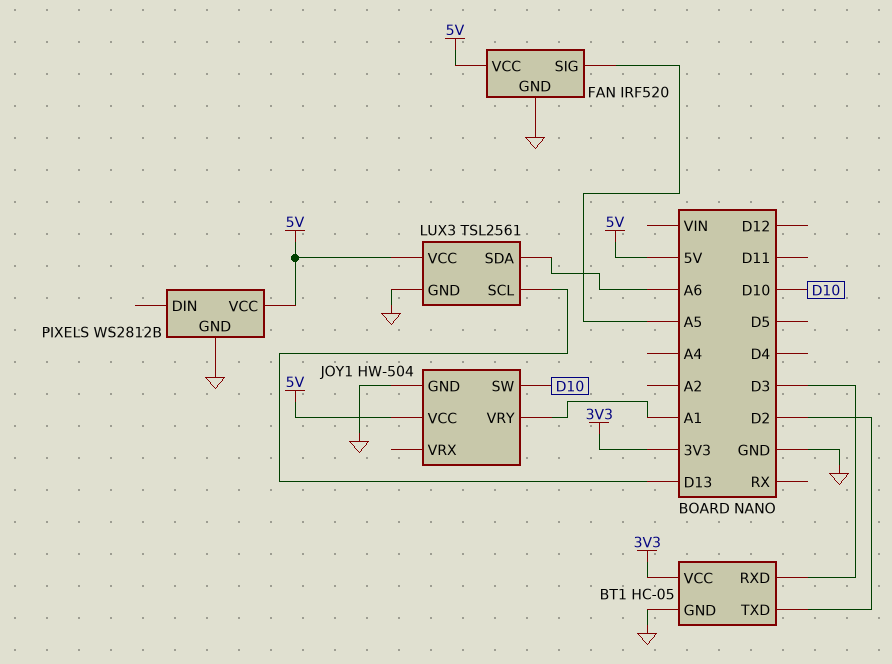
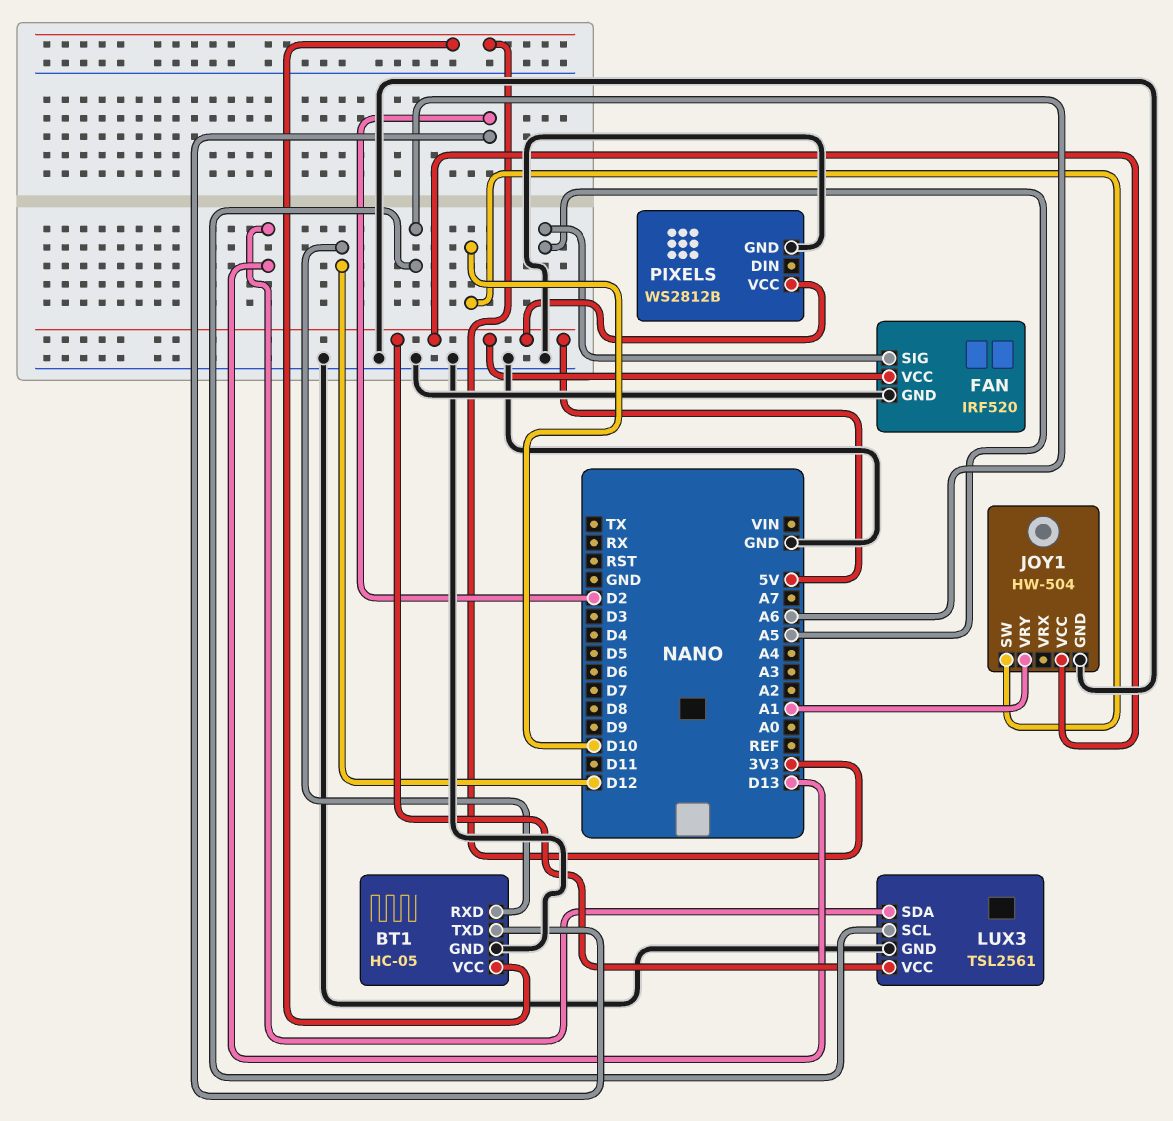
BT1 pin RXD: D3 -> D12
LUX3 pin SCL: D13 -> A6
LUX3 pin SDA: A6 -> D13

